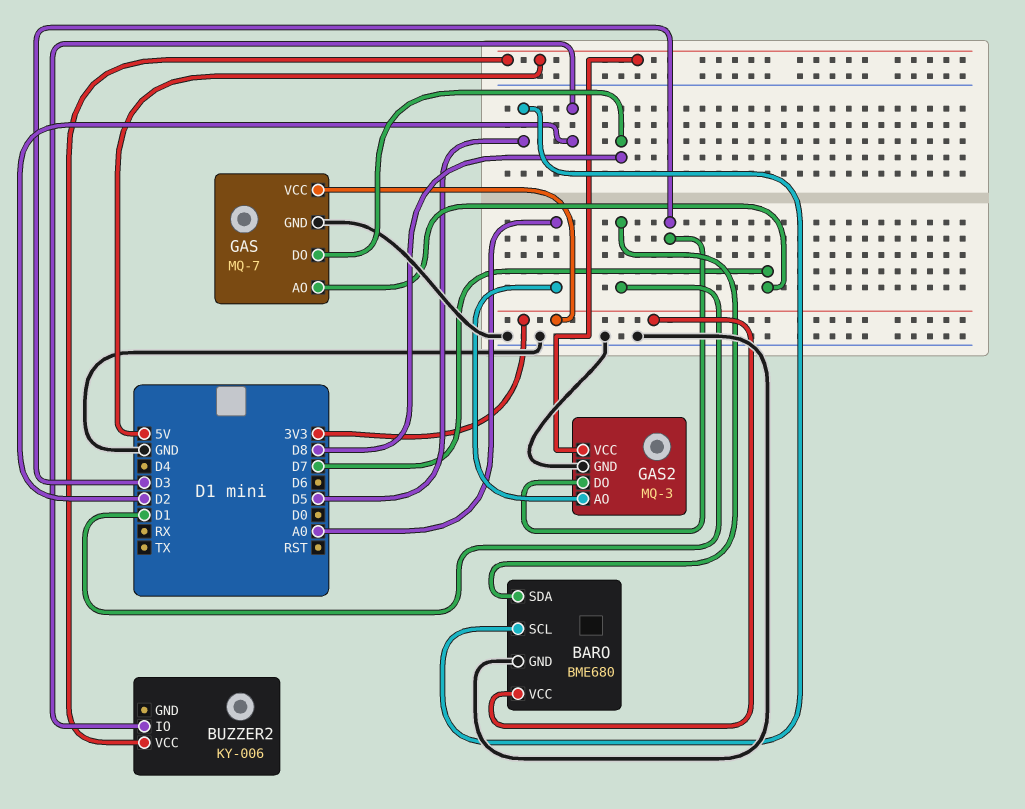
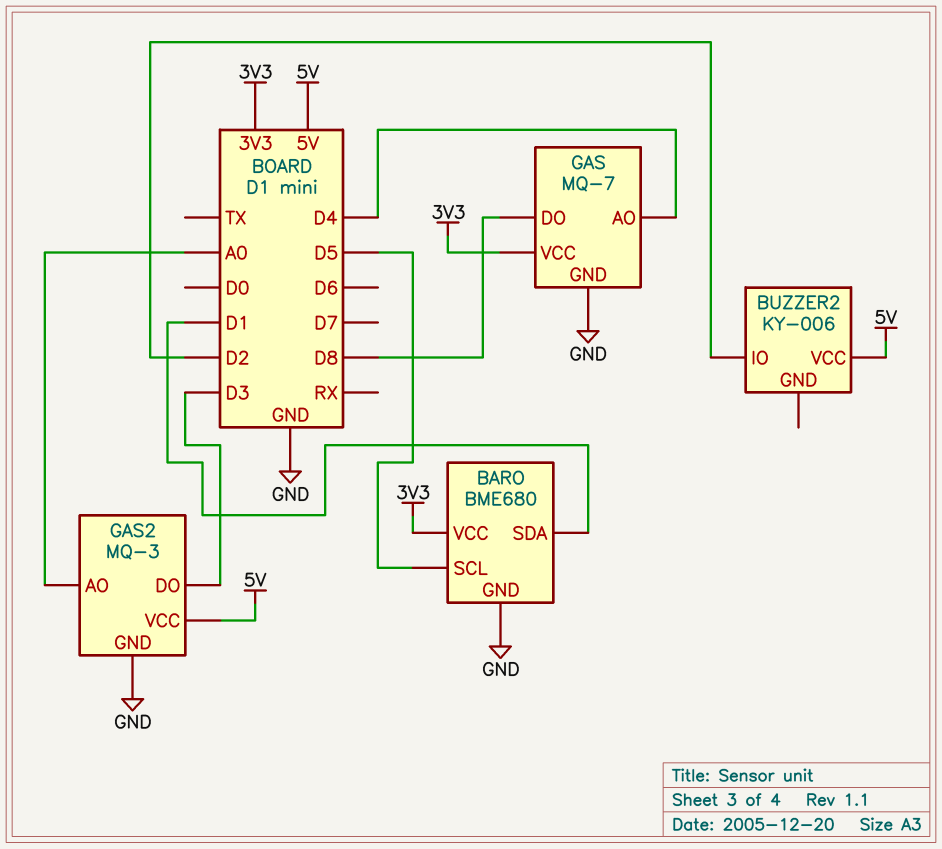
GAS pin AO: D7 -> D4

